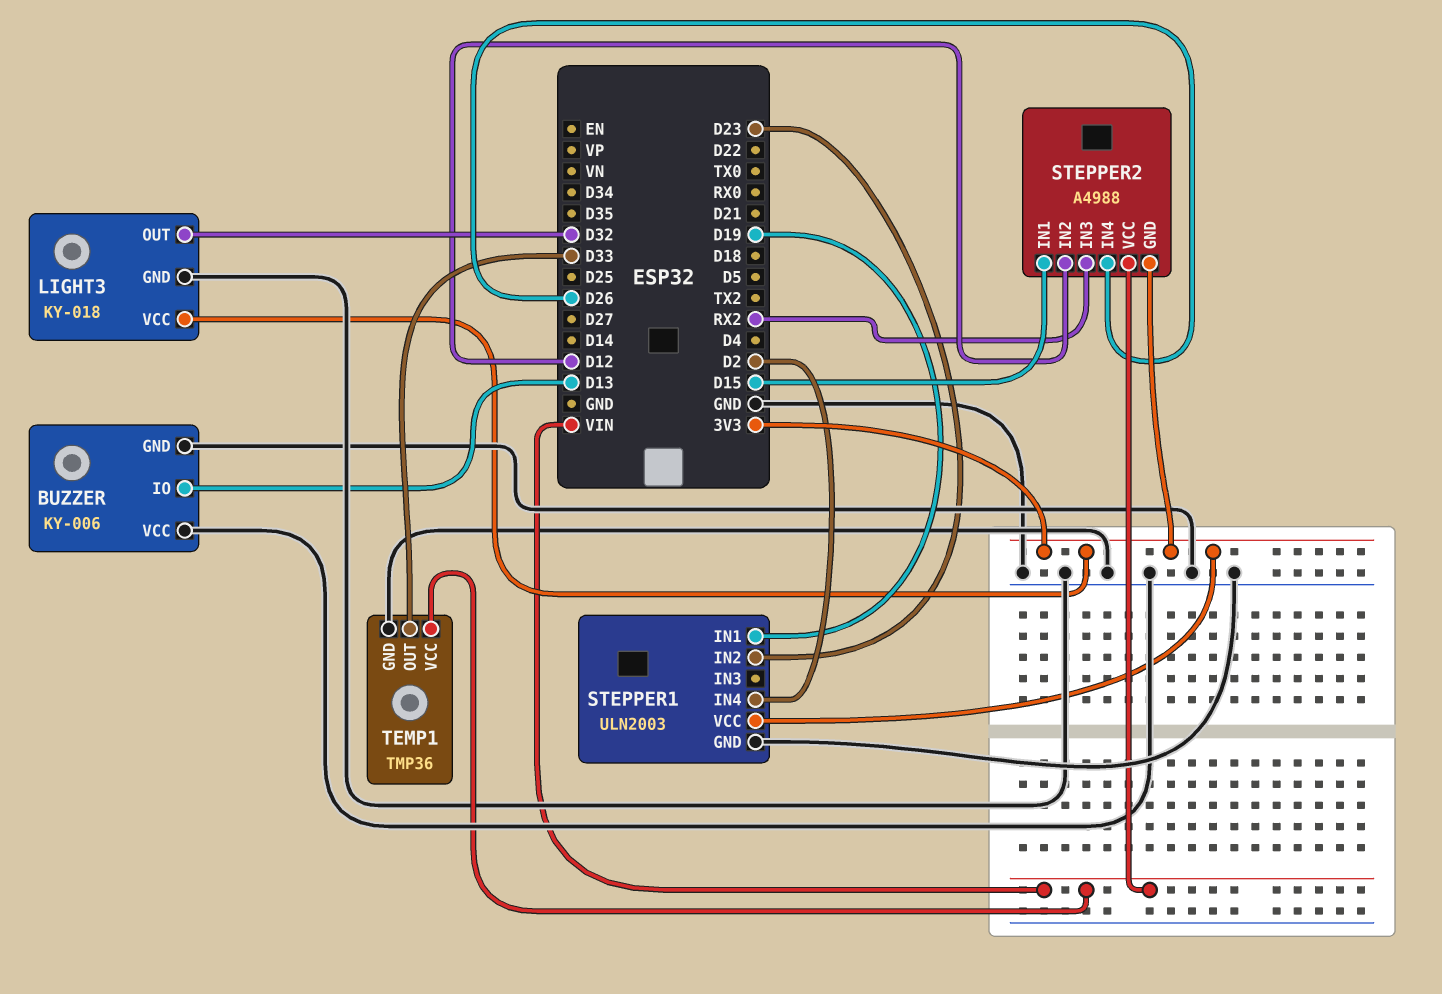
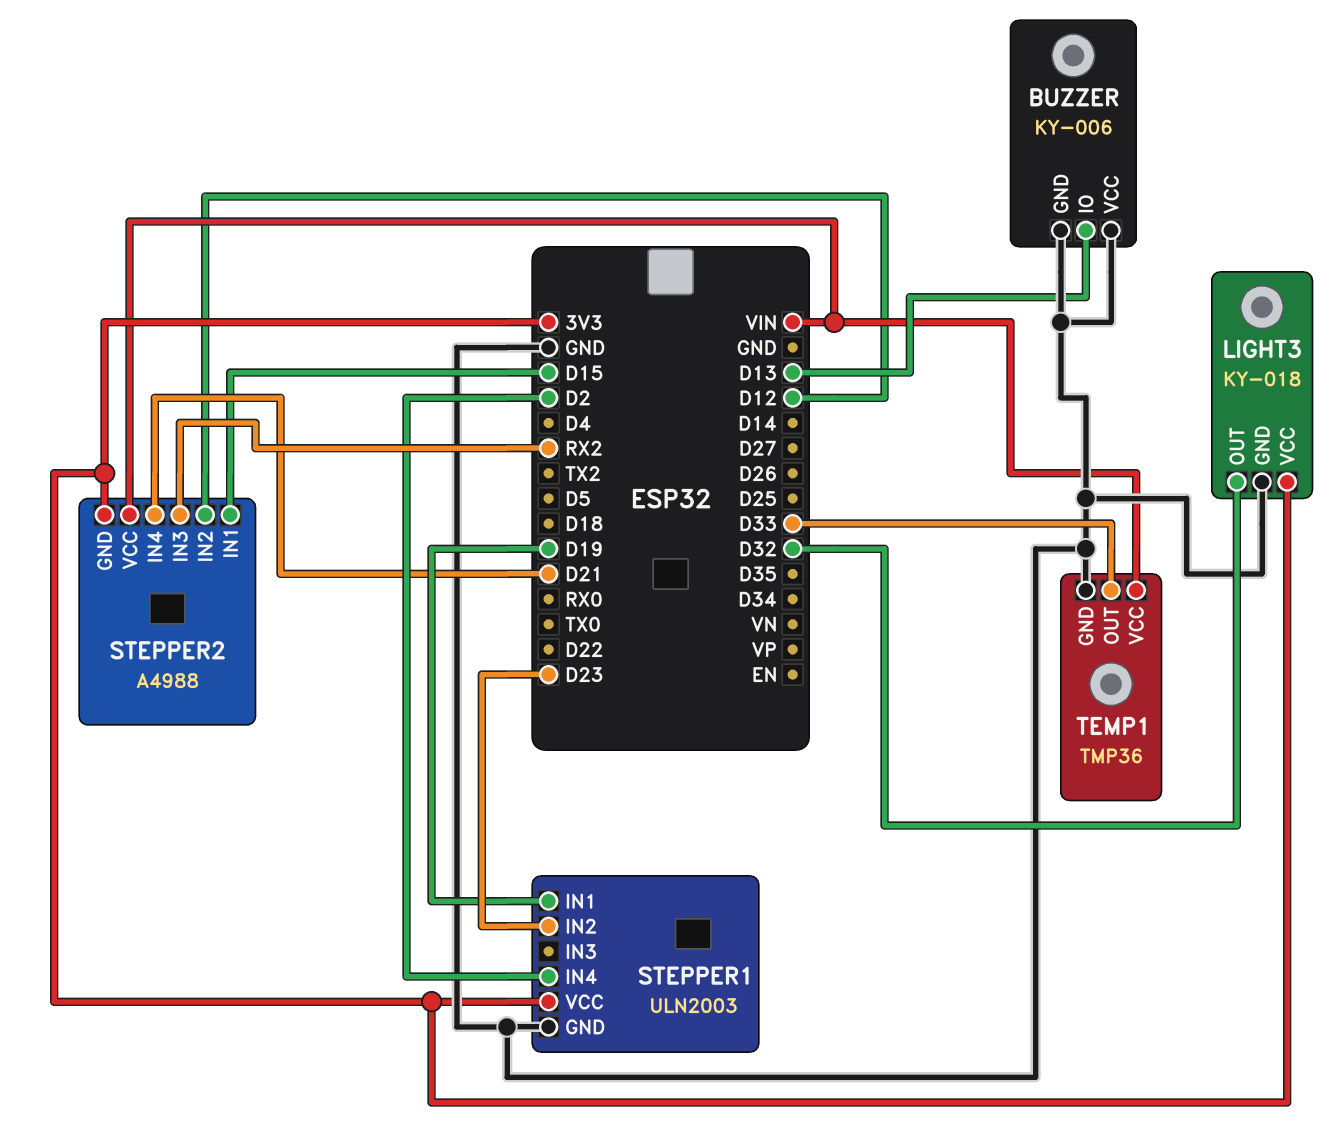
STEPPER2 pin IN4: D26 -> D21

